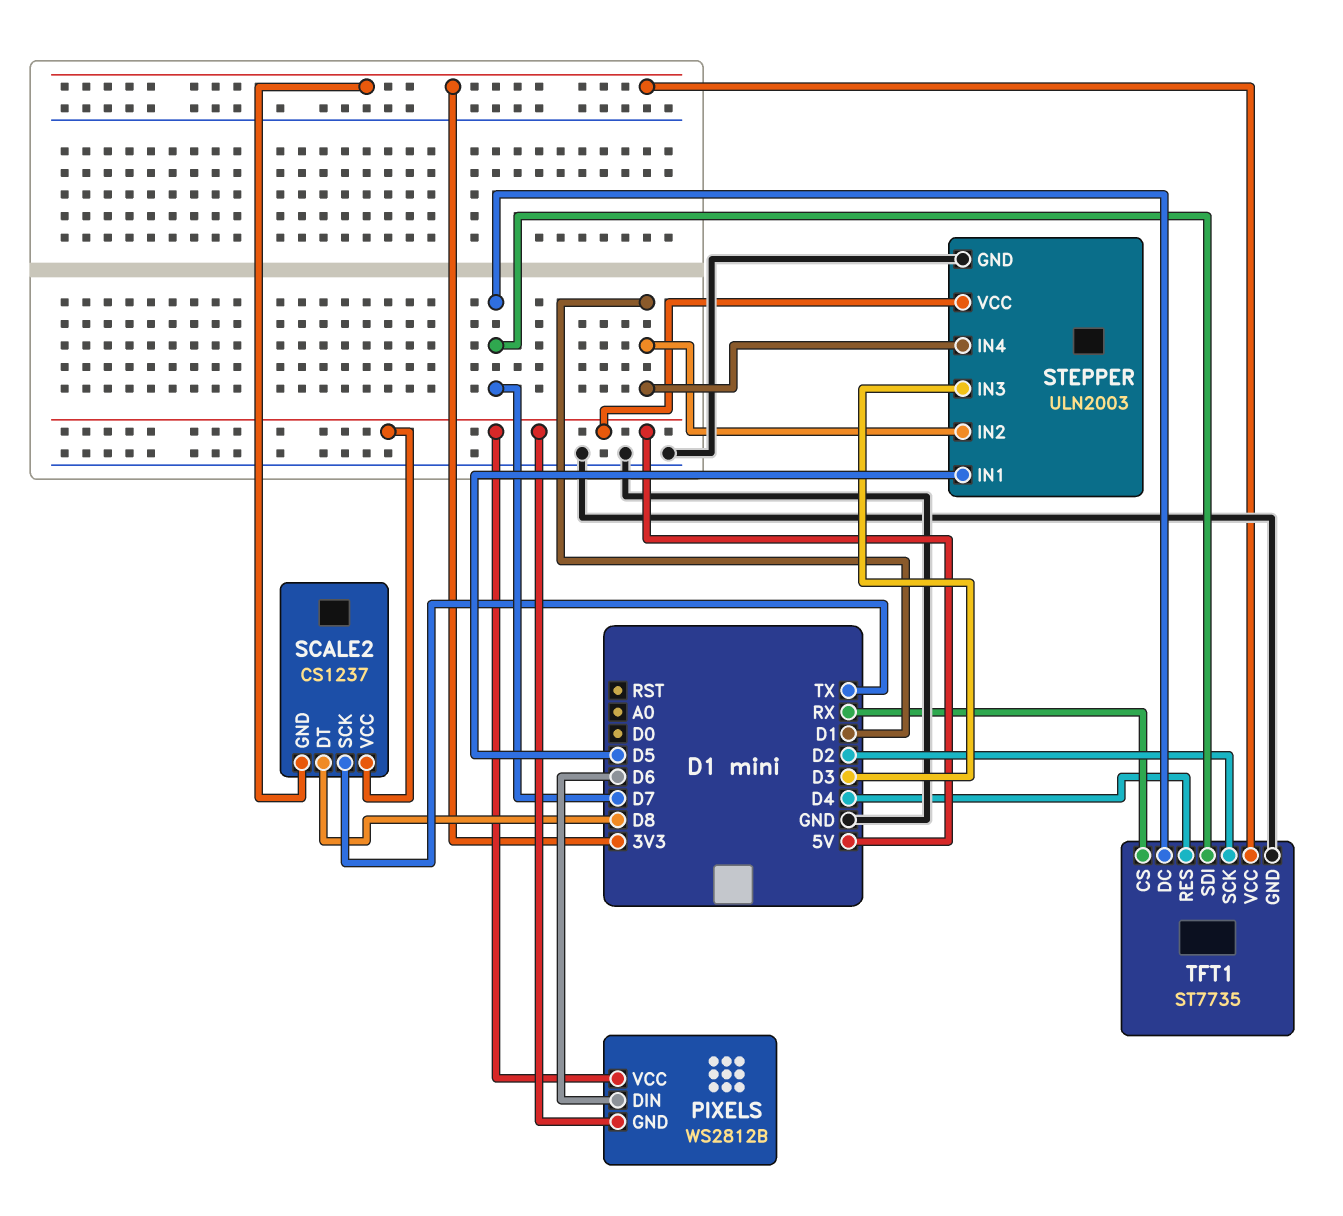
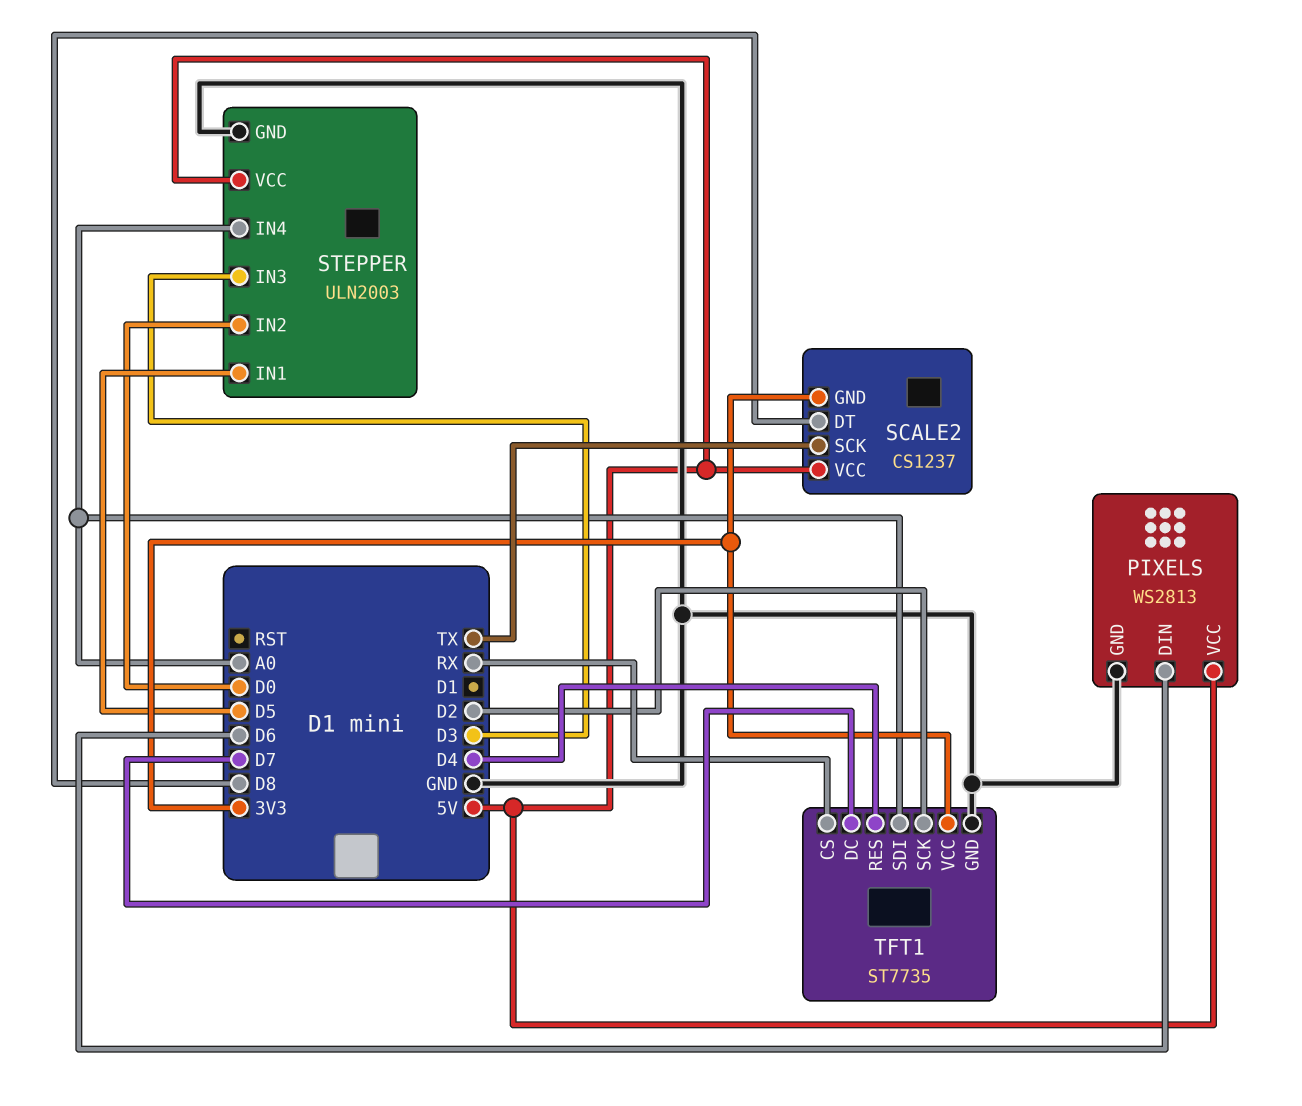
PIXELS: WS2812B -> WS2813
PIXELS pin GND: 5V -> GND
STEPPER pin IN2: D1 -> D0
STEPPER pin IN4: D1 -> A0
TFT1 pin SDI: D7 -> A0

